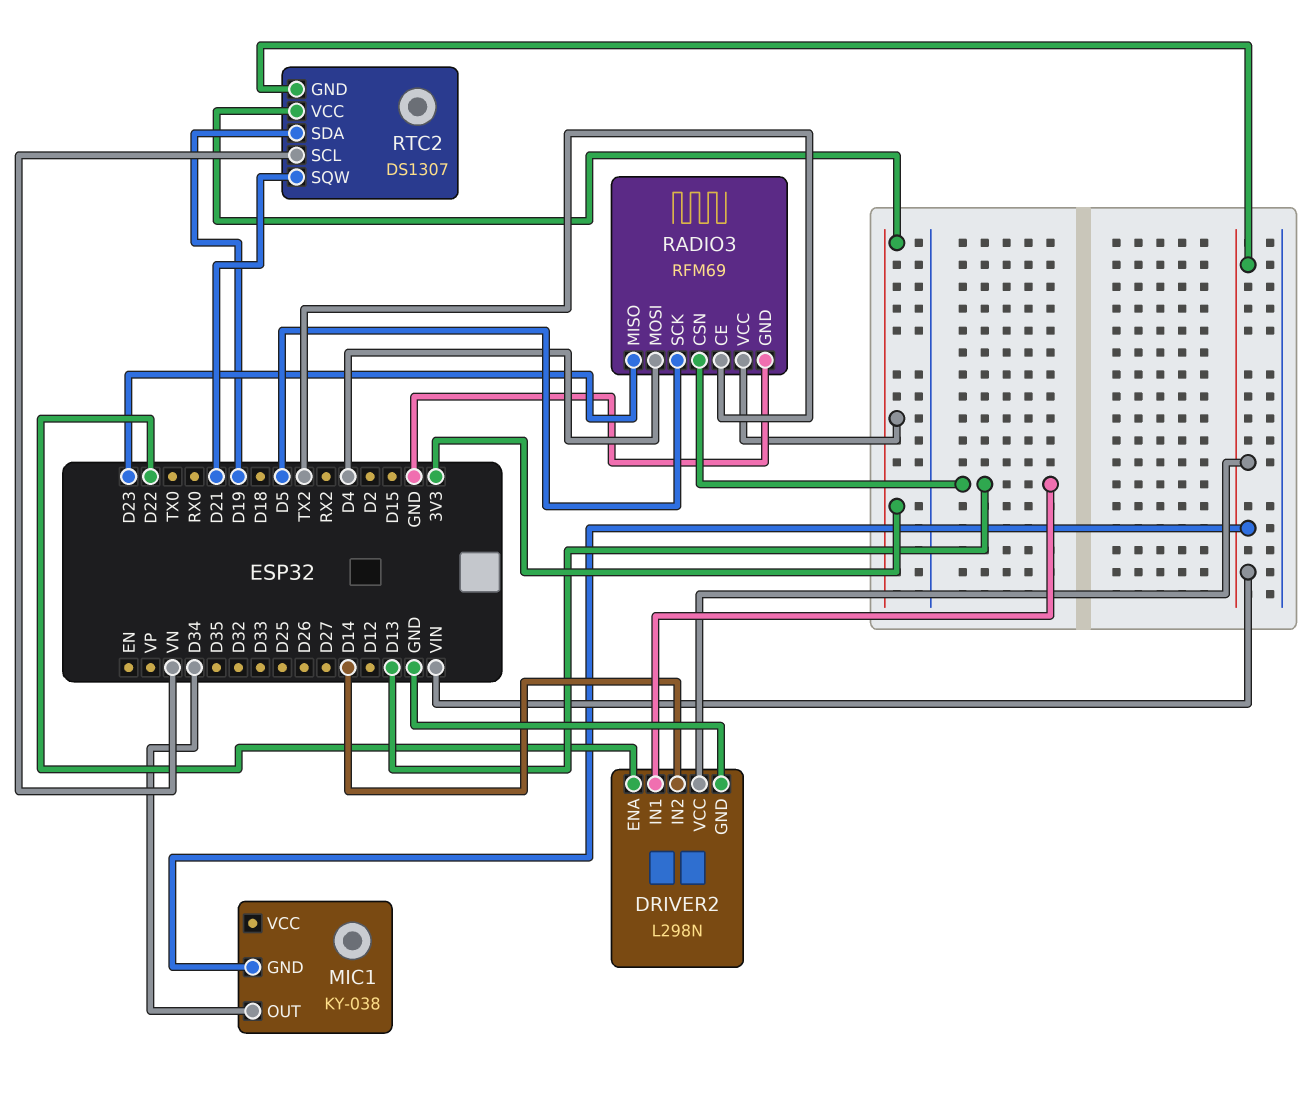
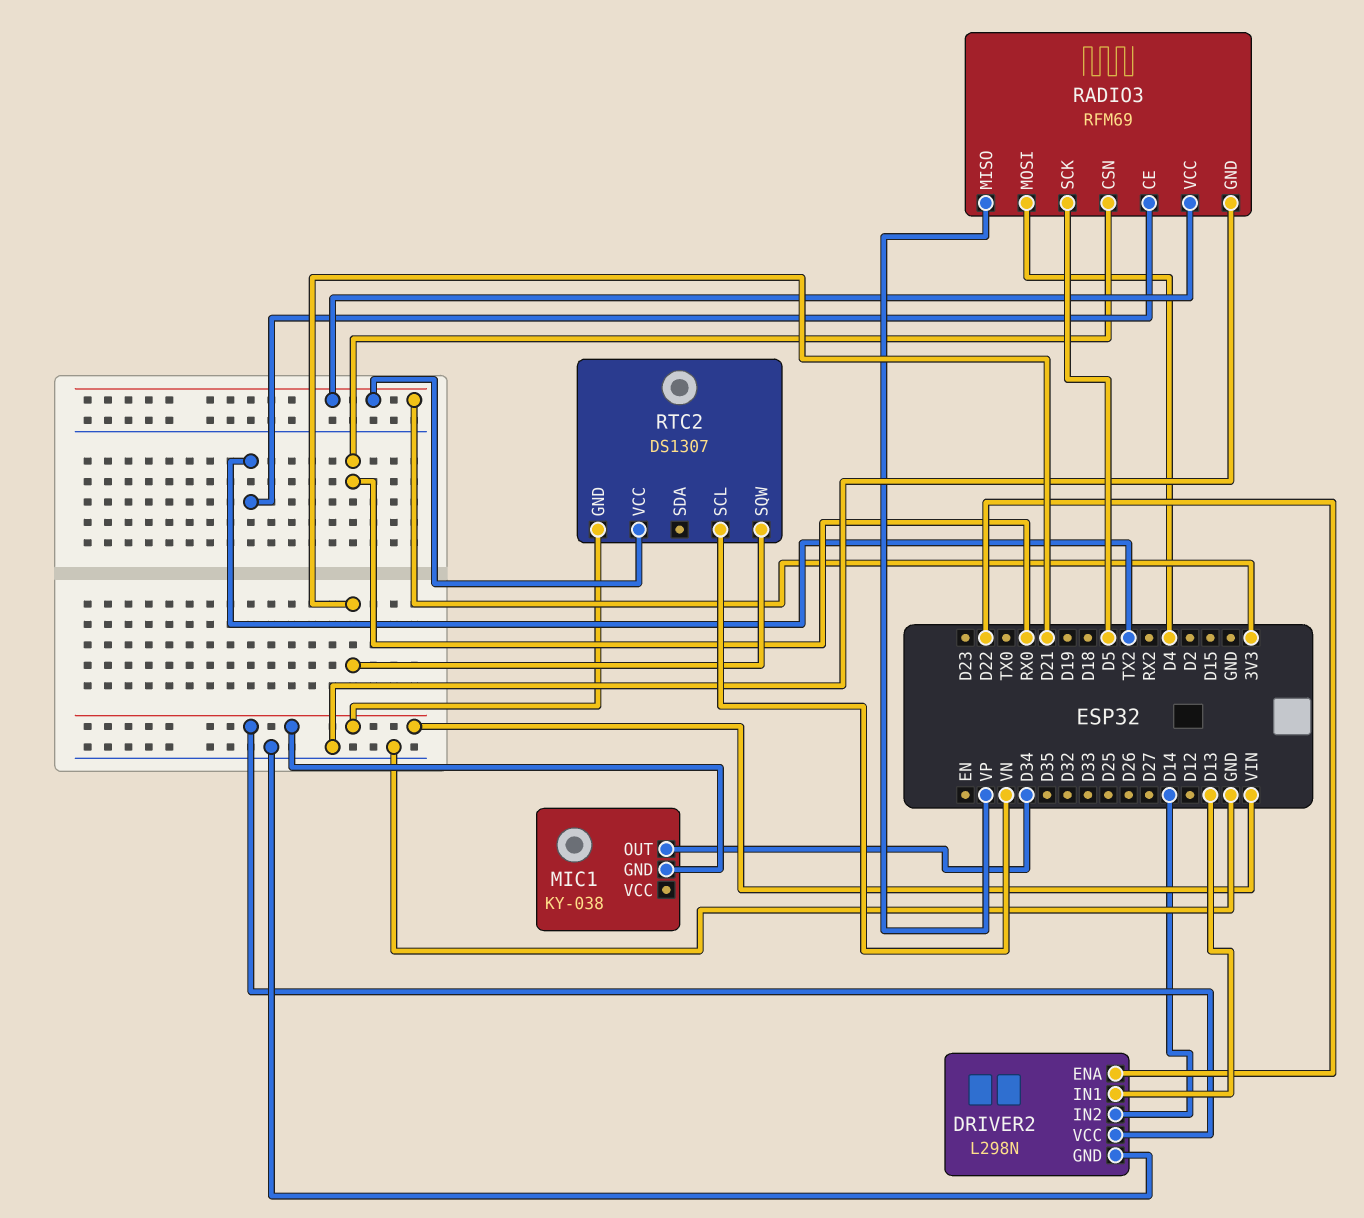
RADIO3 pin CSN: D13 -> RX0
RADIO3 pin MISO: D23 -> VP
RTC2 pin SDA: D19 -> none

